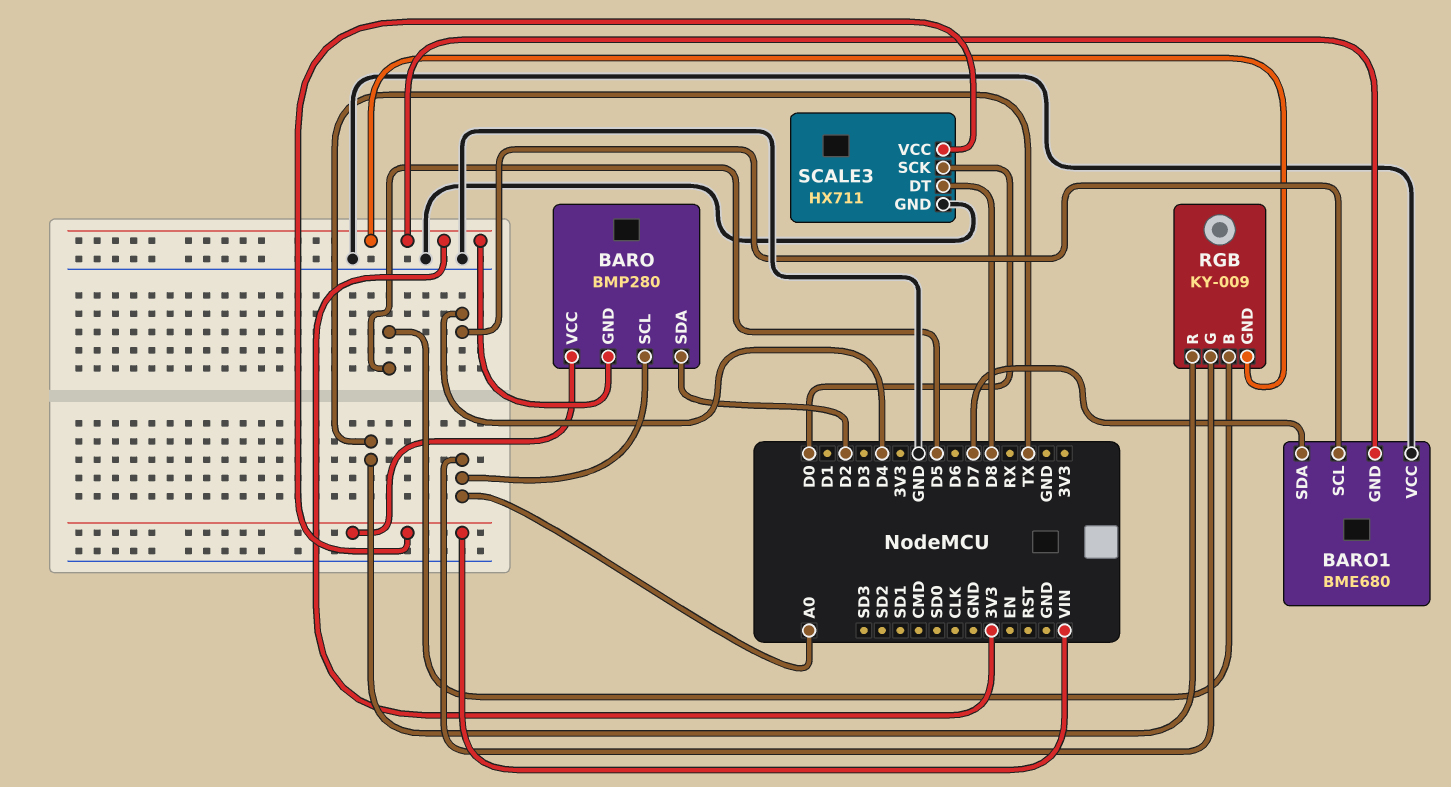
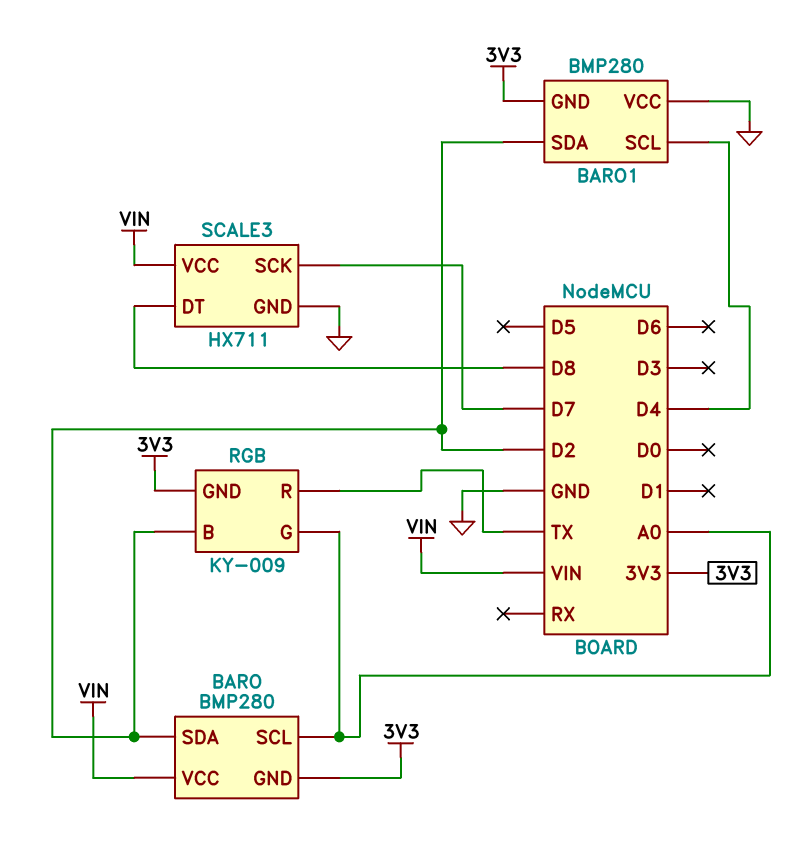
BARO1: BME680 -> BMP280
BARO1 pin SDA: D7 -> D2
RGB pin B: D5 -> D2
SCALE3 pin SCK: D0 -> D7

